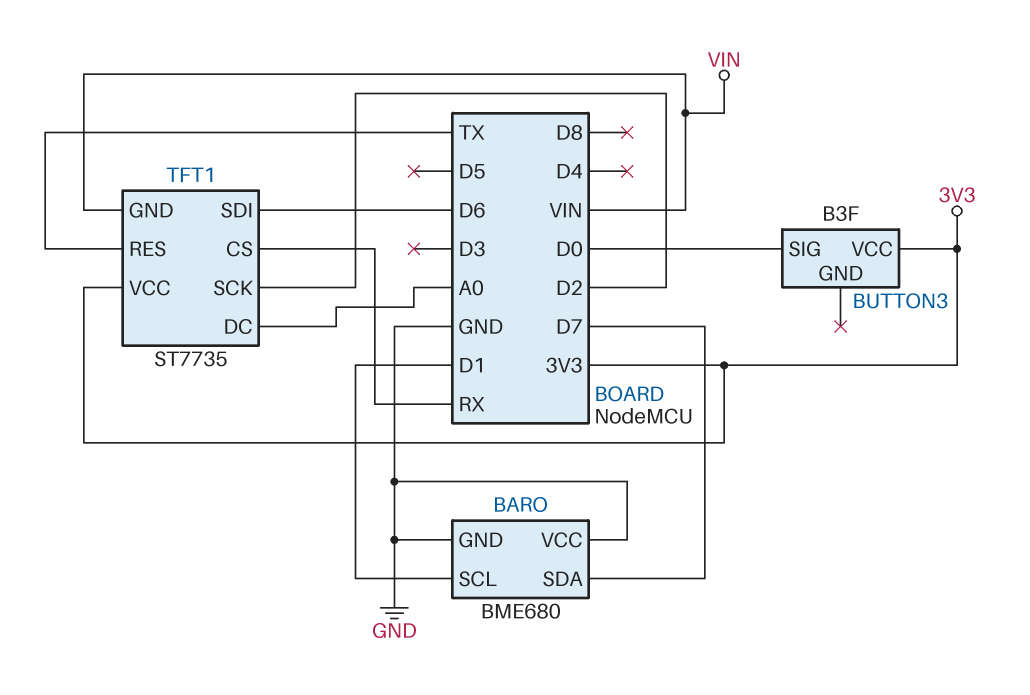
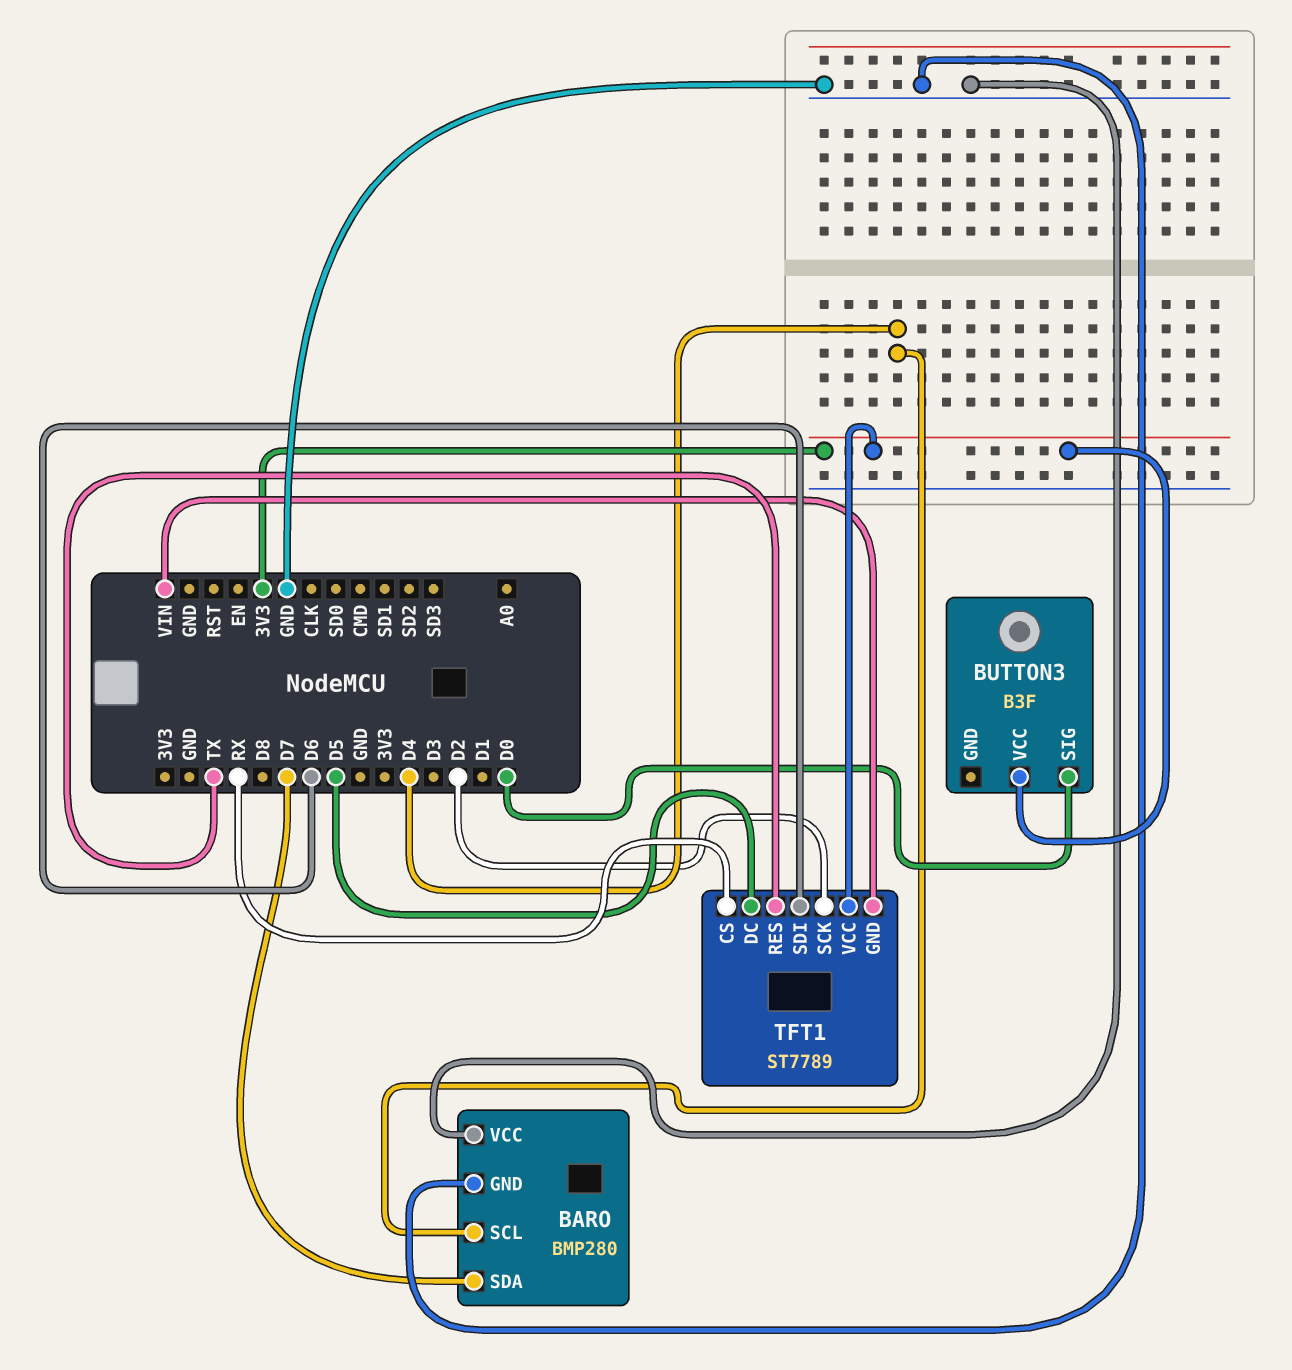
BARO: BME680 -> BMP280
BARO pin SCL: D1 -> D4
TFT1: ST7735 -> ST7789
TFT1 pin DC: A0 -> D5

